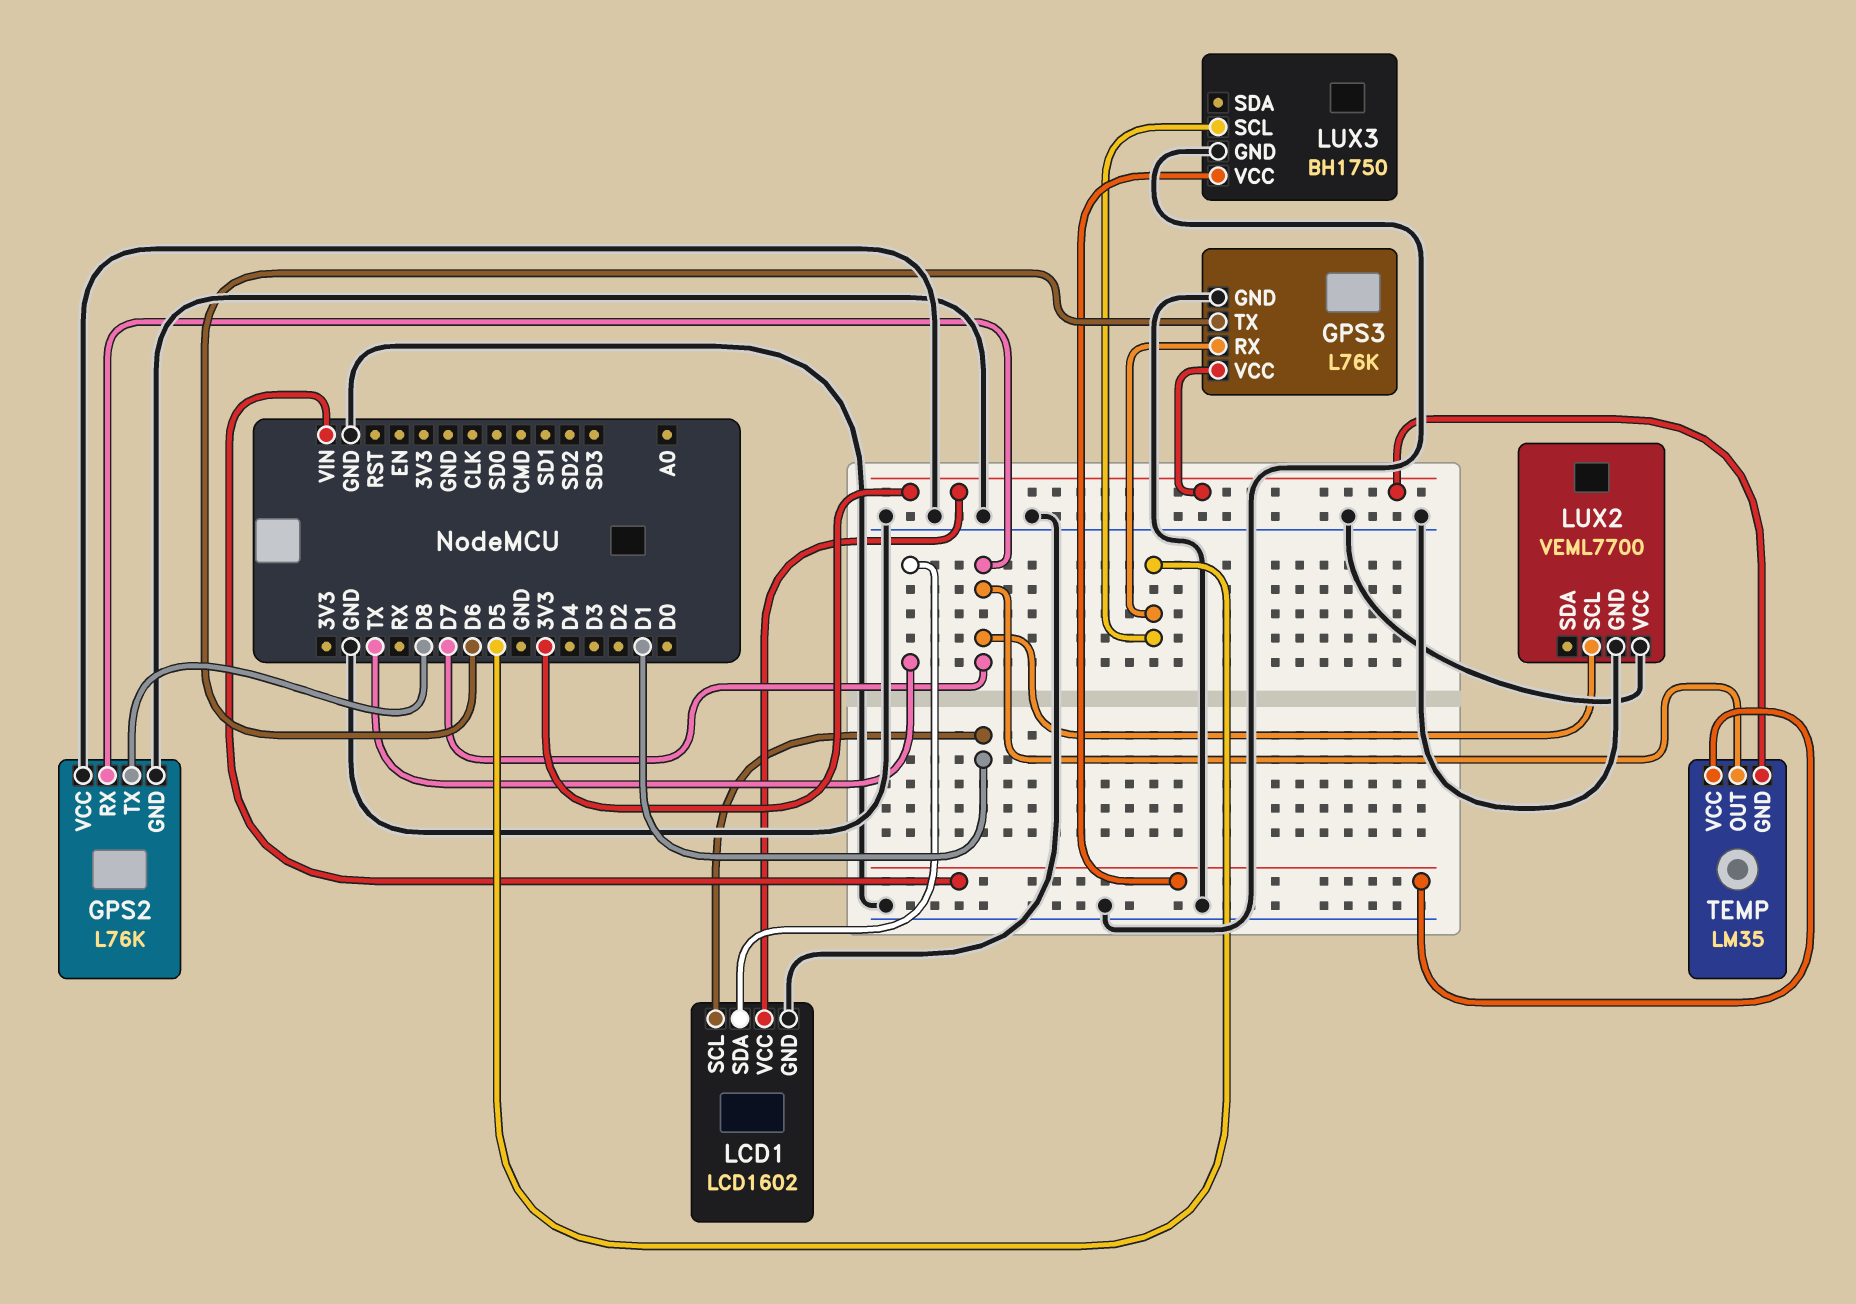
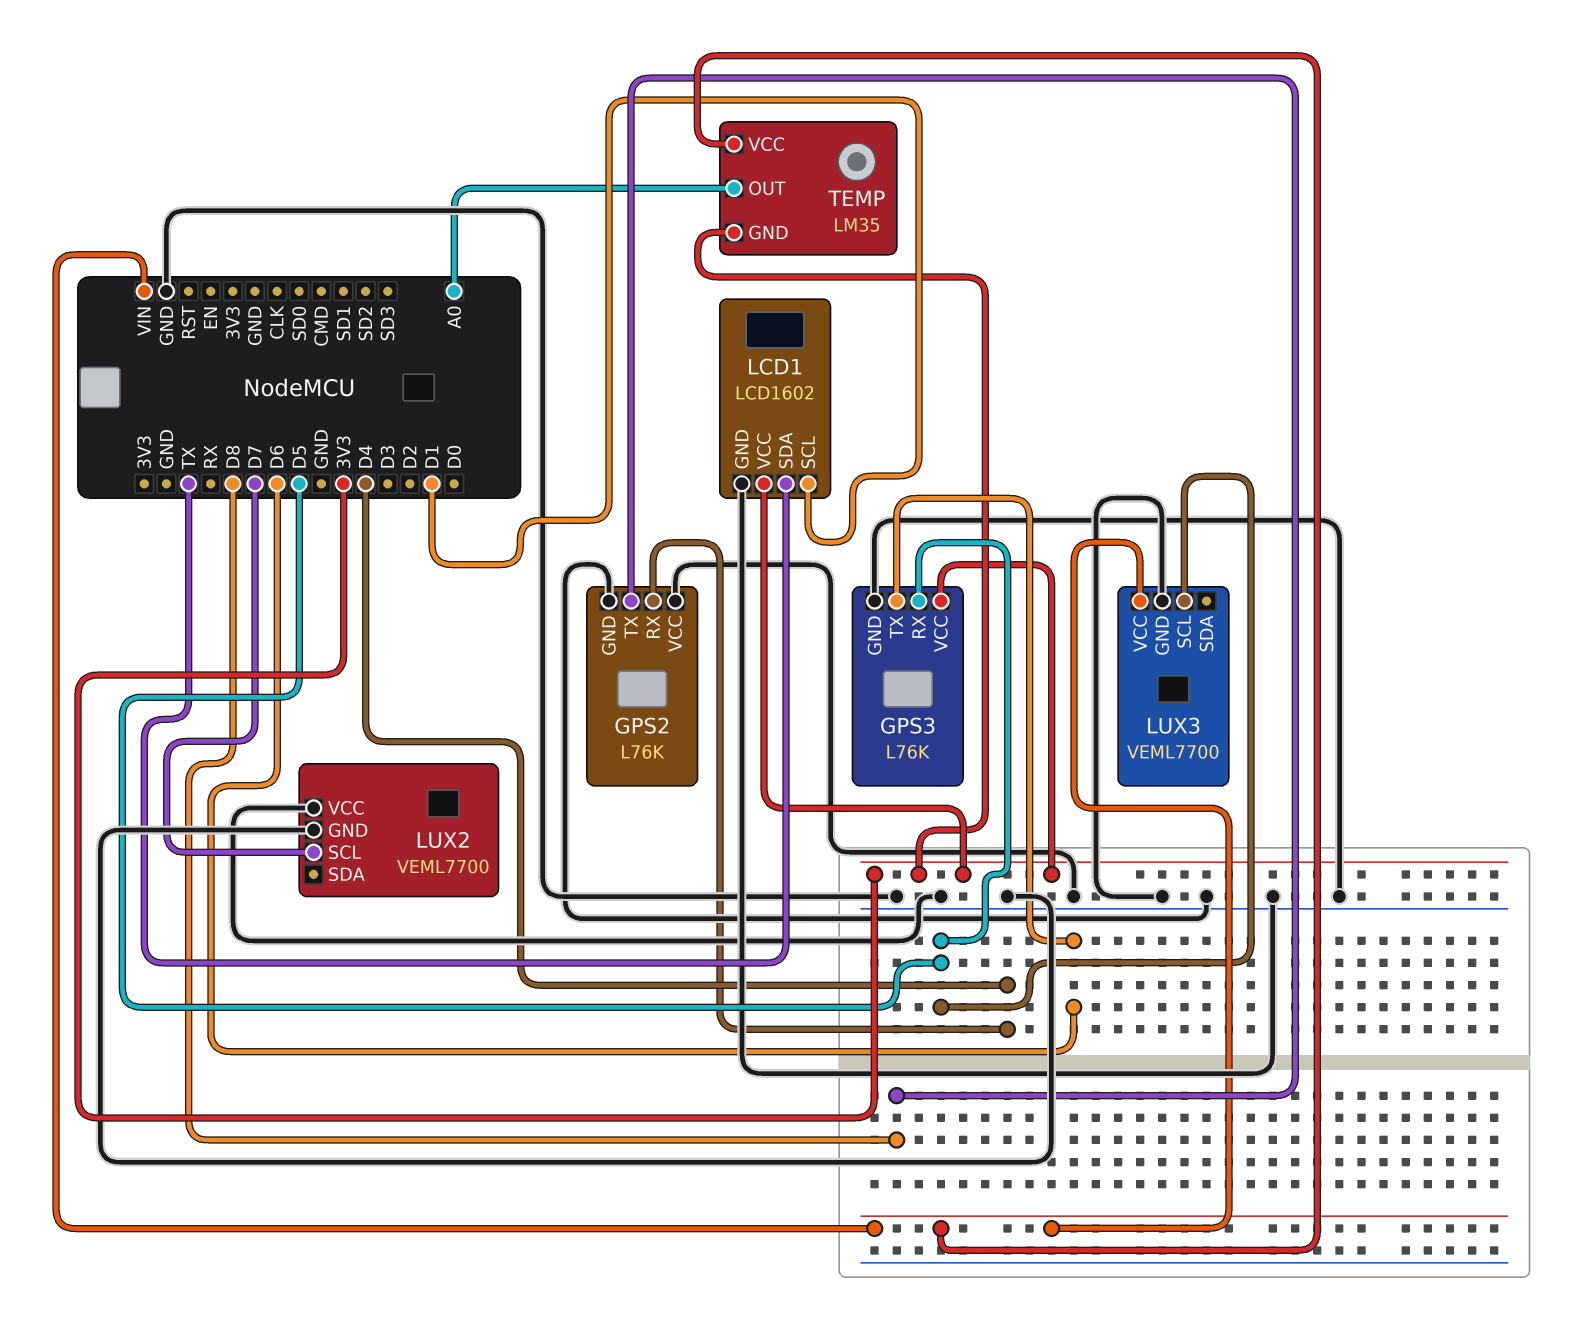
GPS2 pin RX: D7 -> D4
LUX3: BH1750 -> VEML7700
TEMP pin OUT: D7 -> A0

